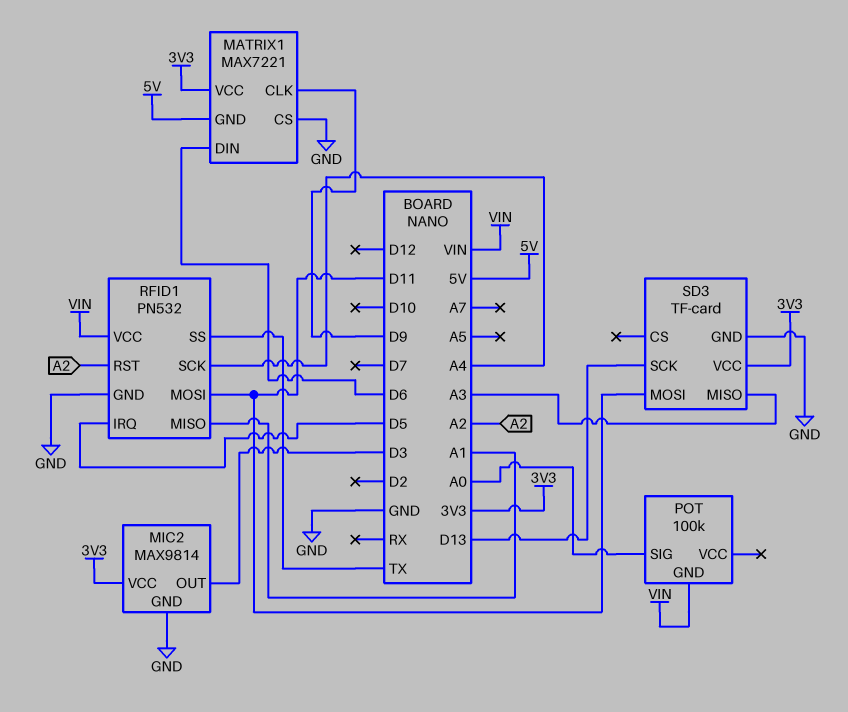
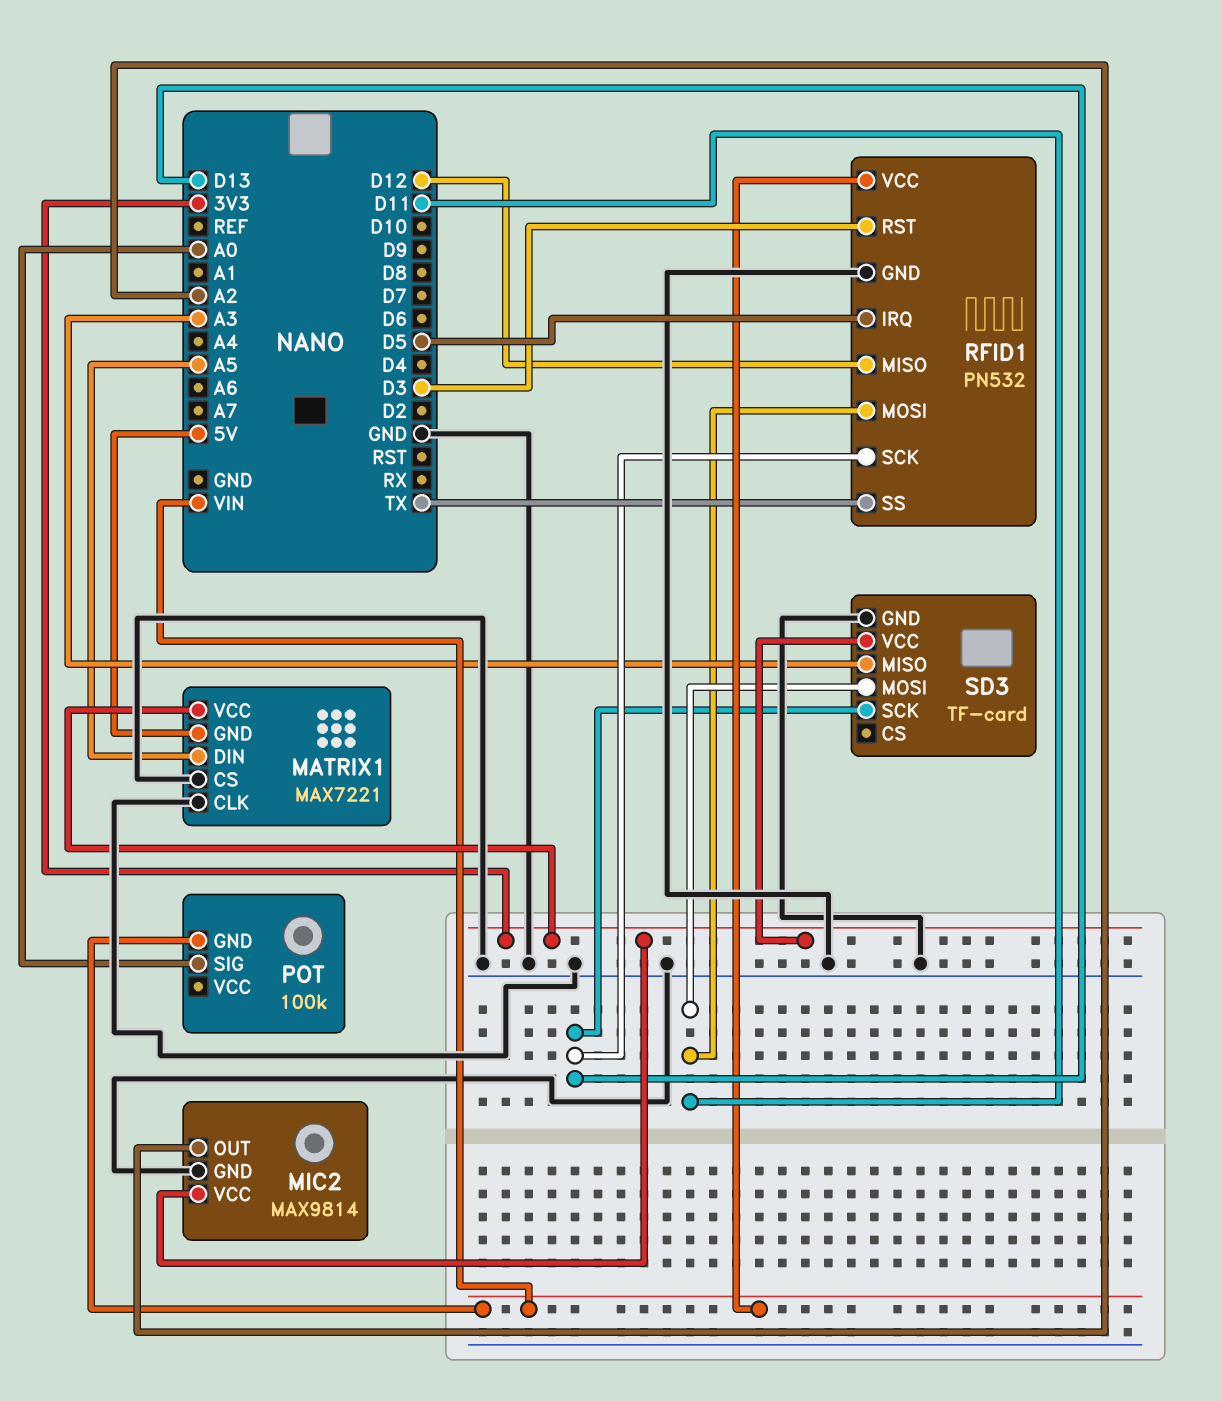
MATRIX1 pin CLK: D9 -> GND
MATRIX1 pin DIN: D6 -> A5
MIC2 pin OUT: D3 -> A2
RFID1 pin MISO: A1 -> D12
RFID1 pin RST: A2 -> D3
RFID1 pin SCK: A4 -> D13

